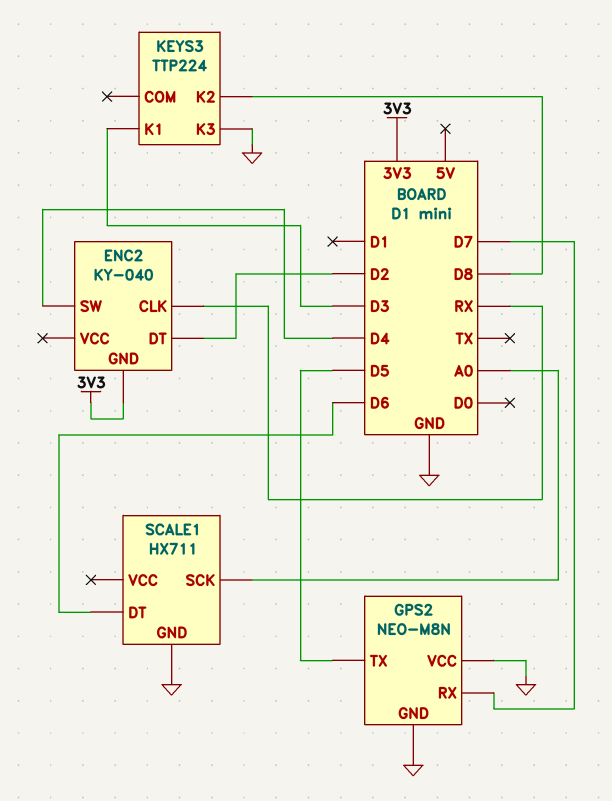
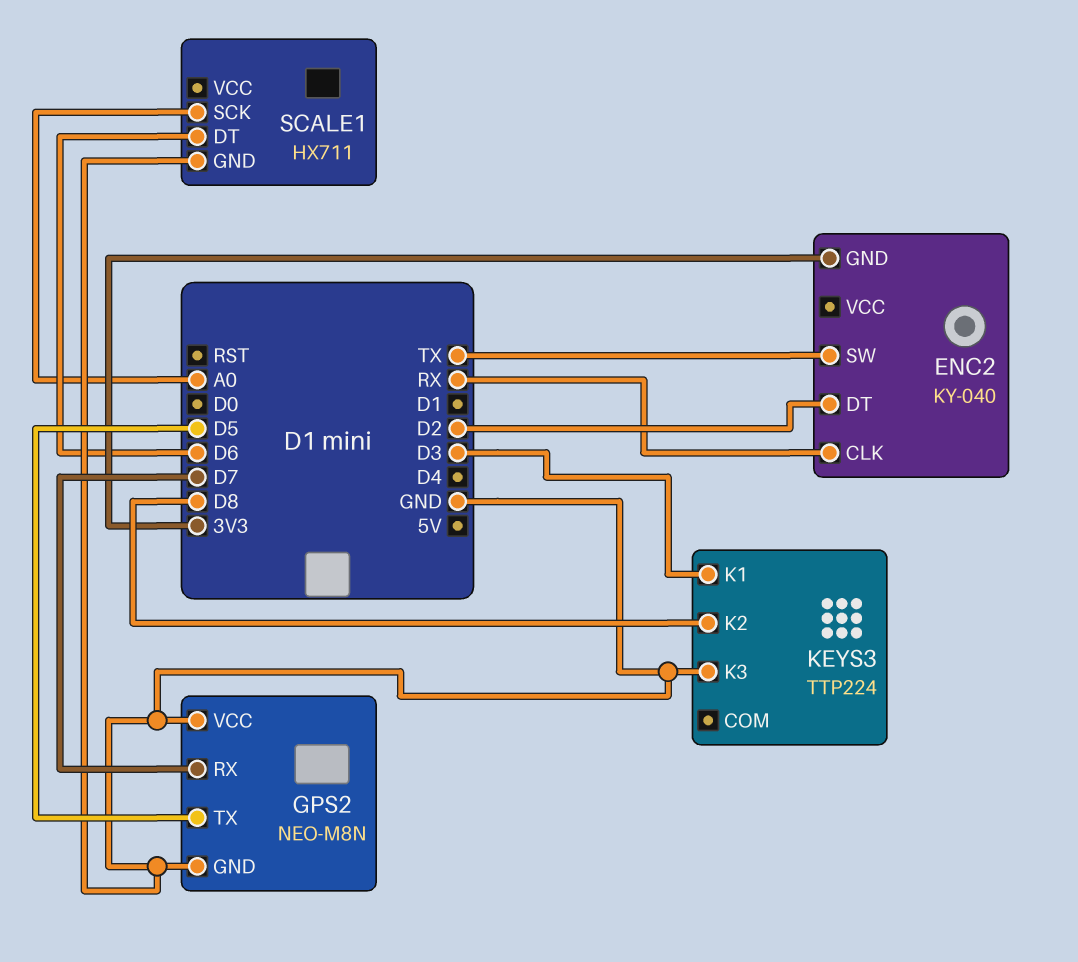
ENC2 pin SW: D4 -> TX

